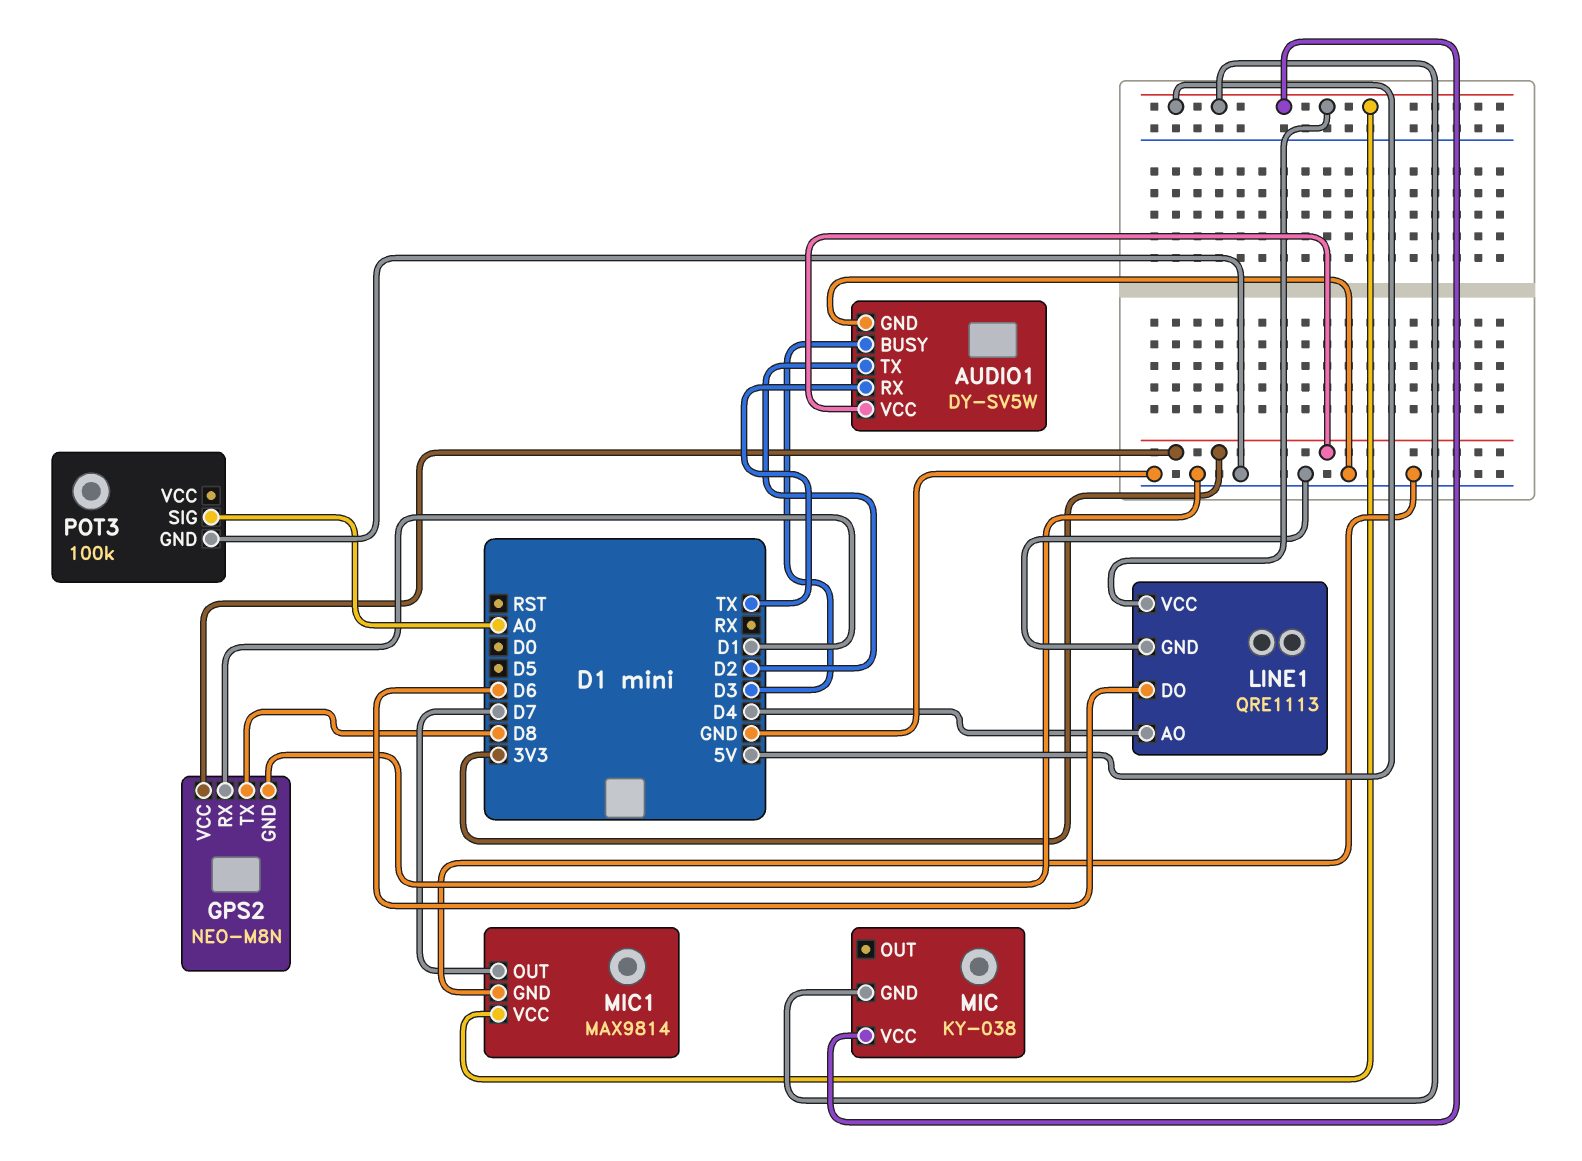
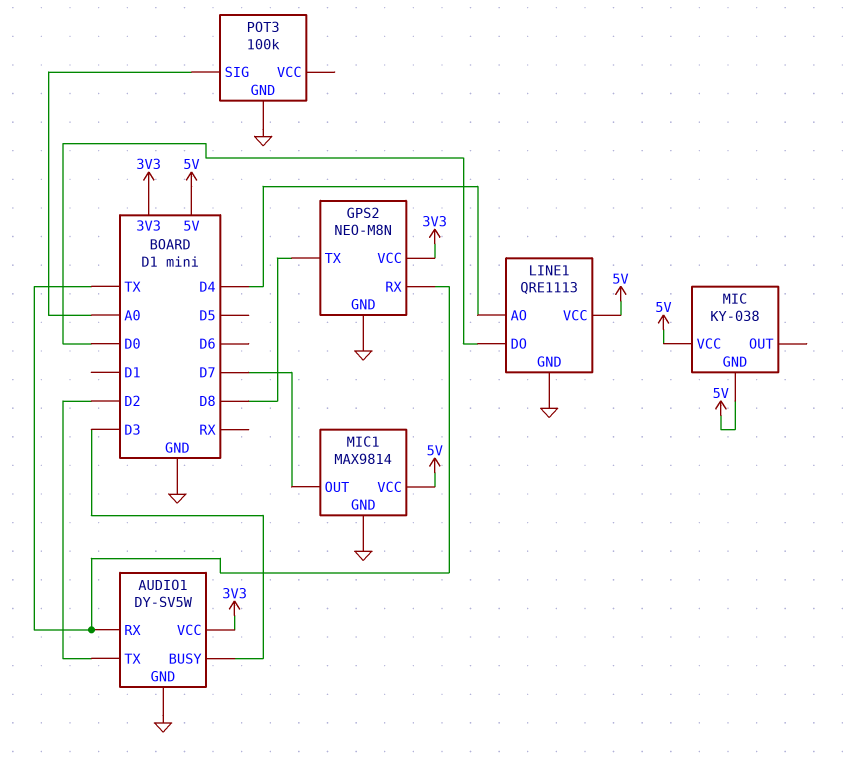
GPS2 pin RX: D1 -> TX
LINE1 pin DO: D6 -> D0

